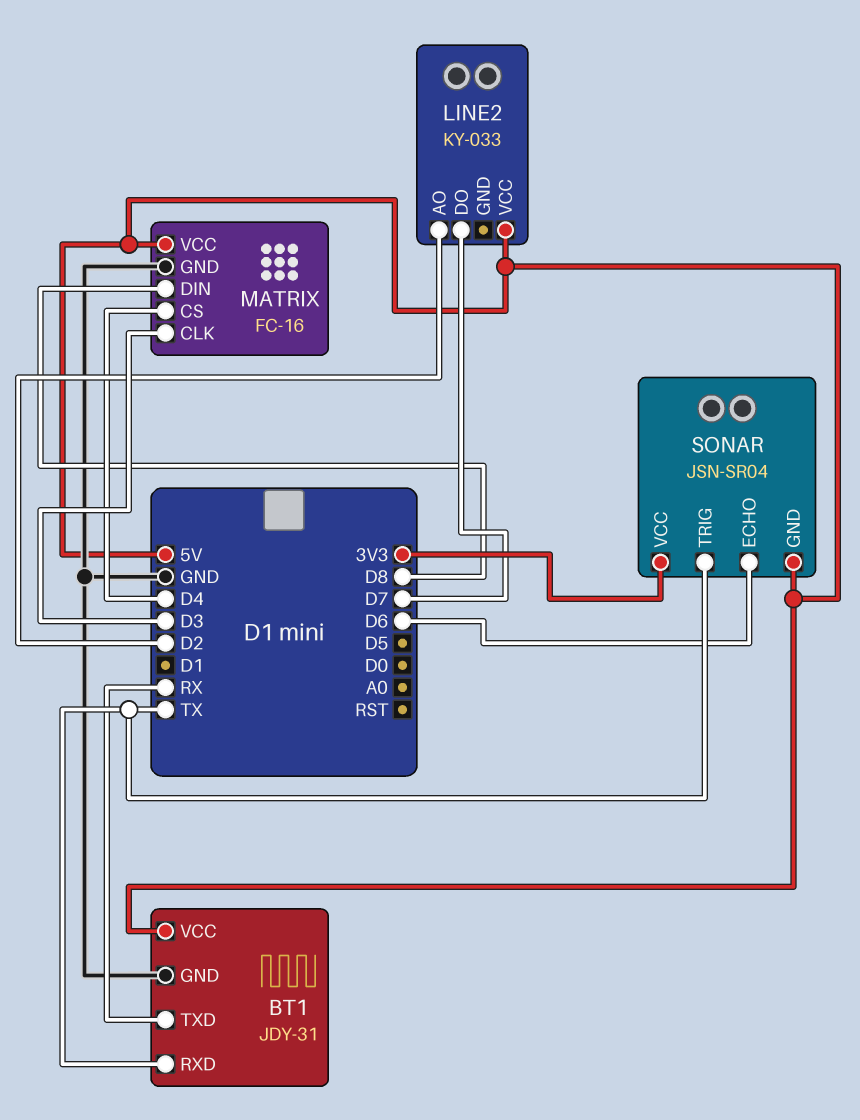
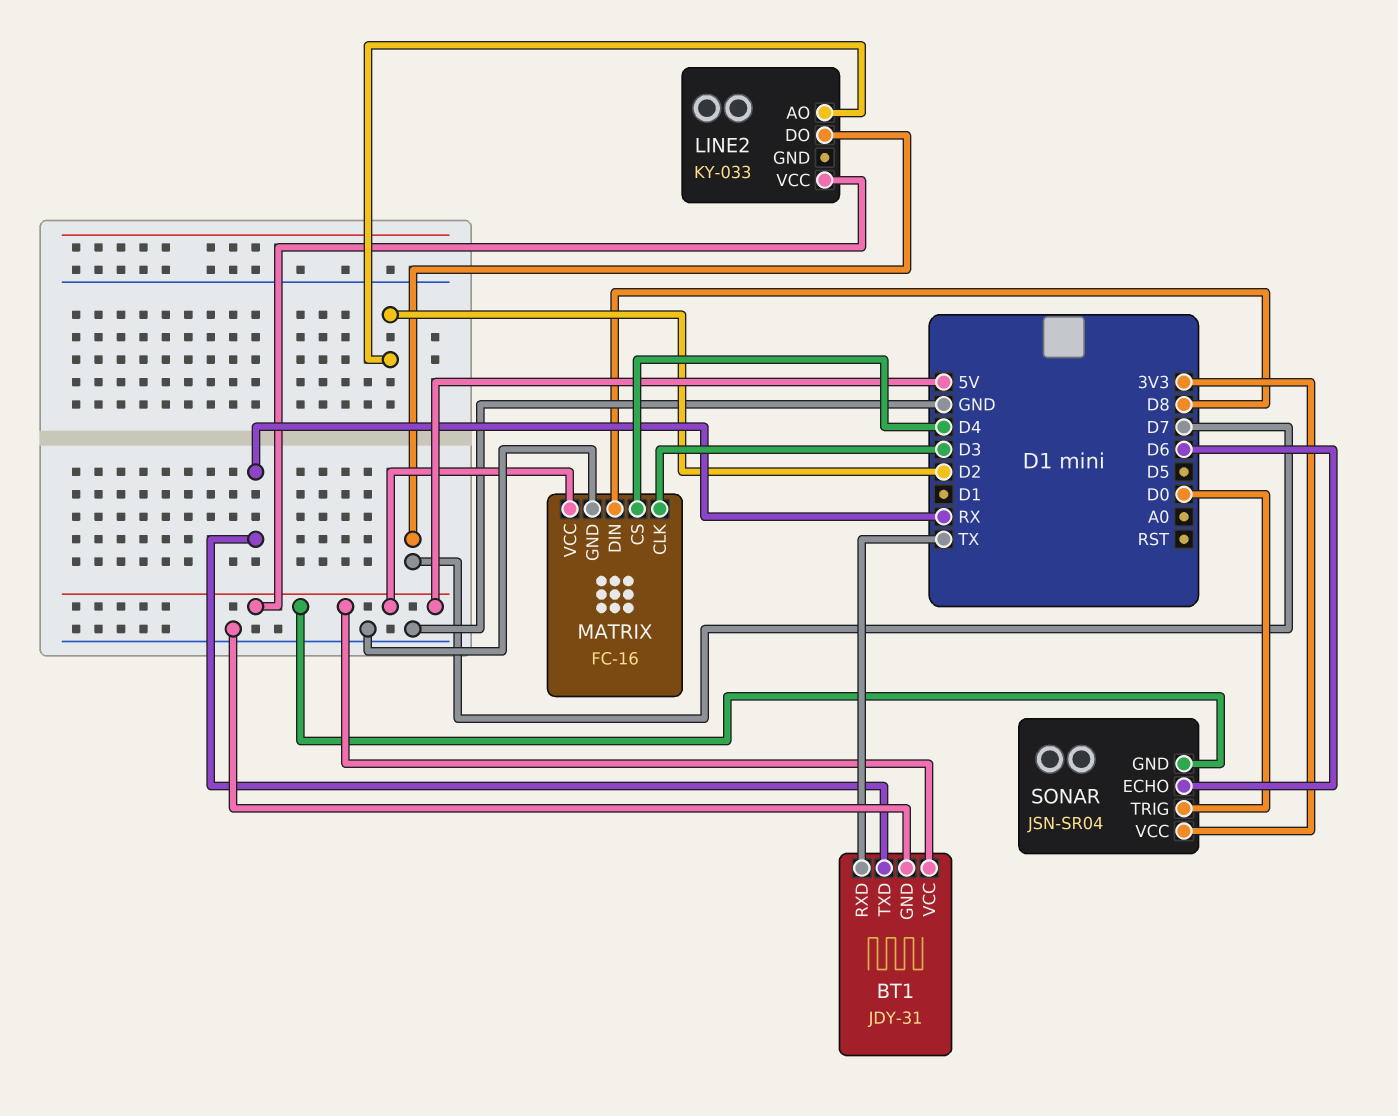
SONAR pin TRIG: TX -> D0

